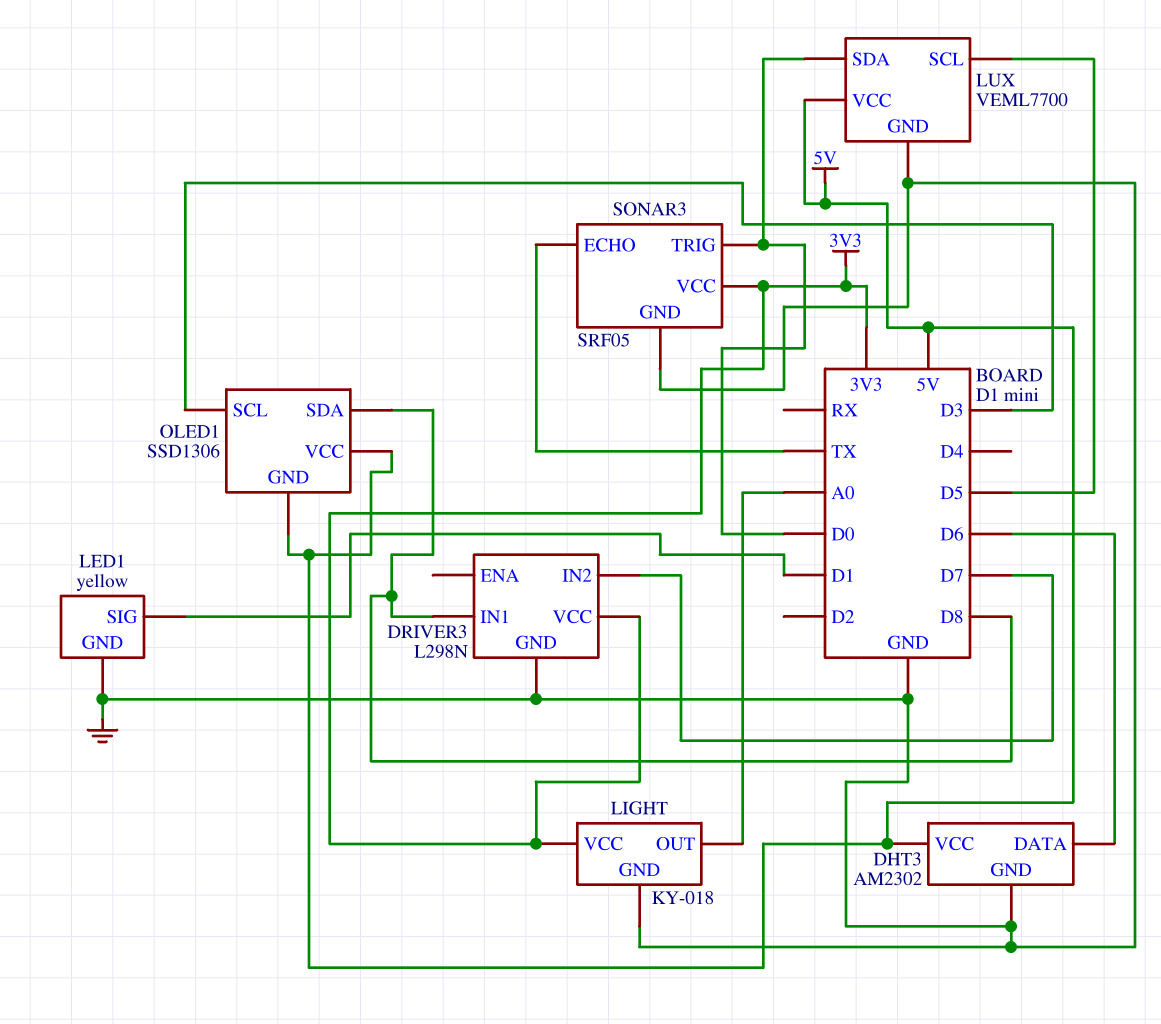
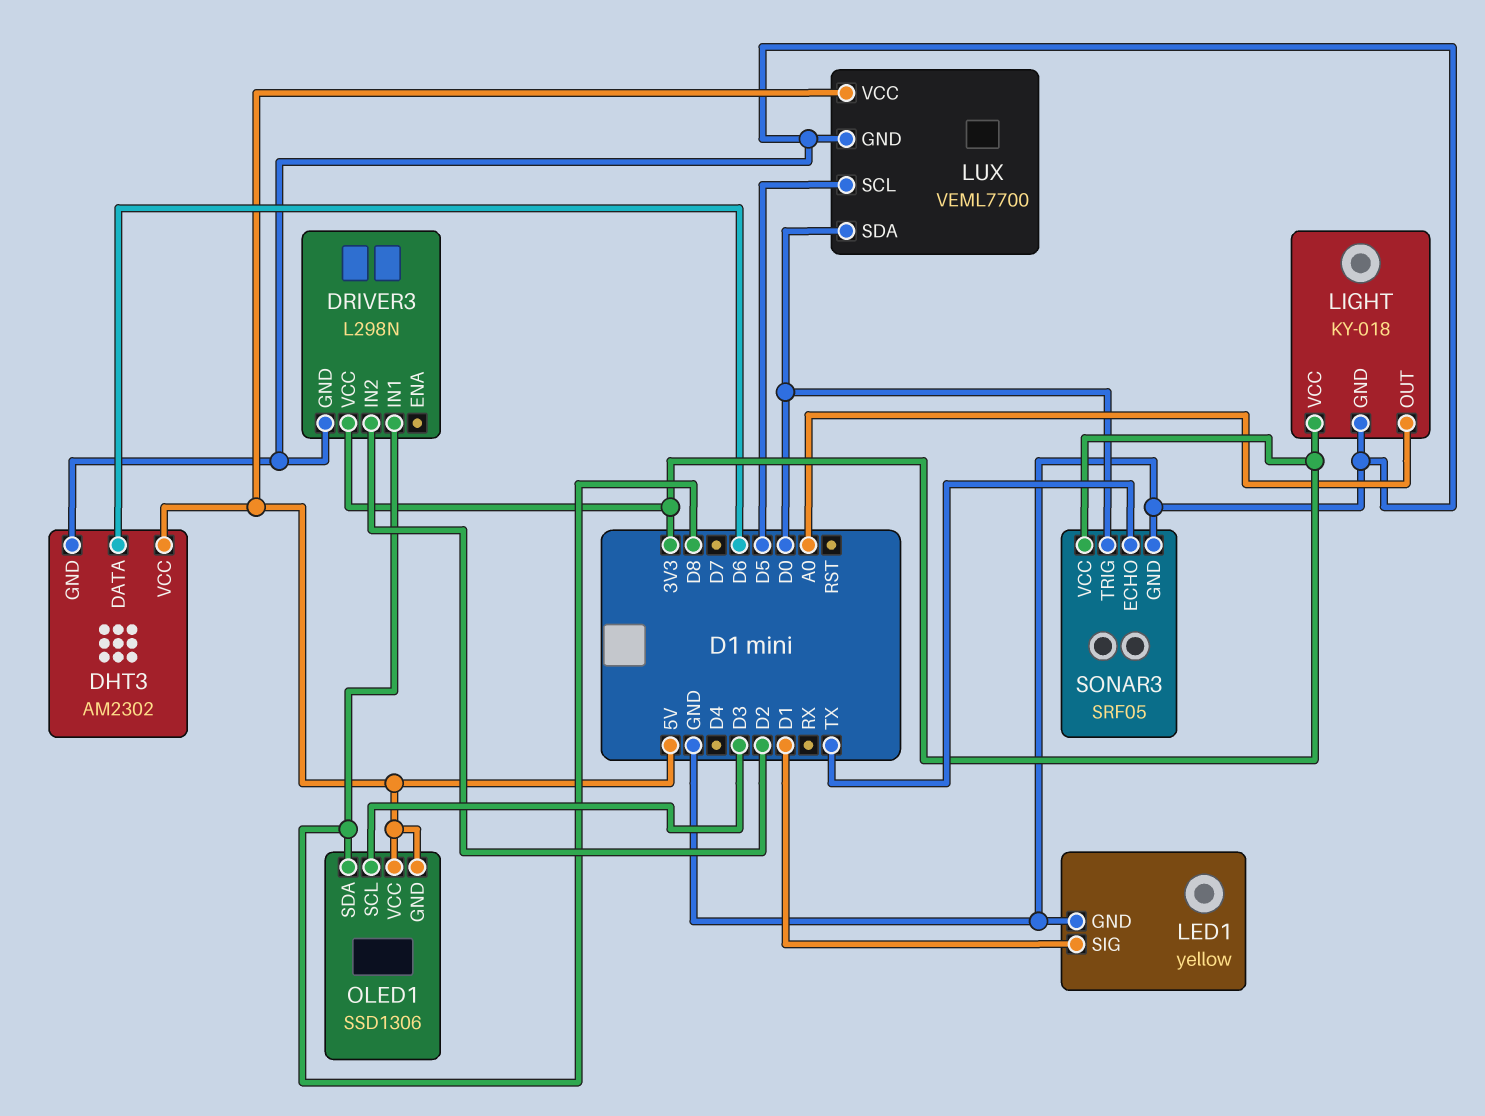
DRIVER3 pin IN2: D7 -> D2

